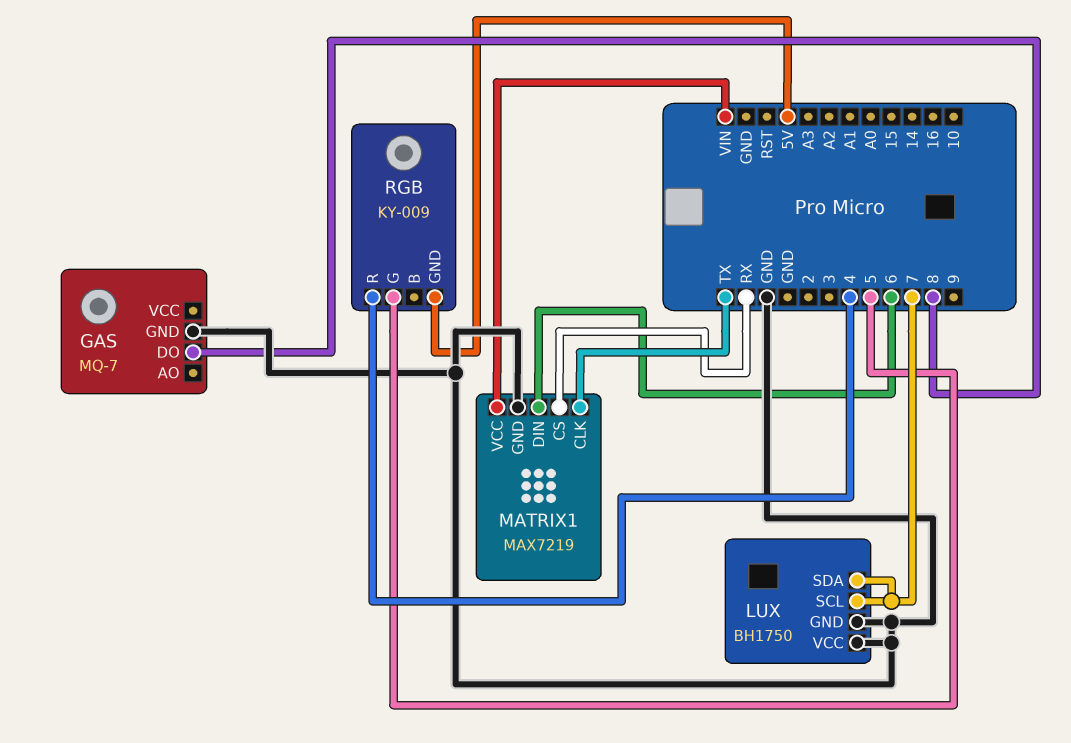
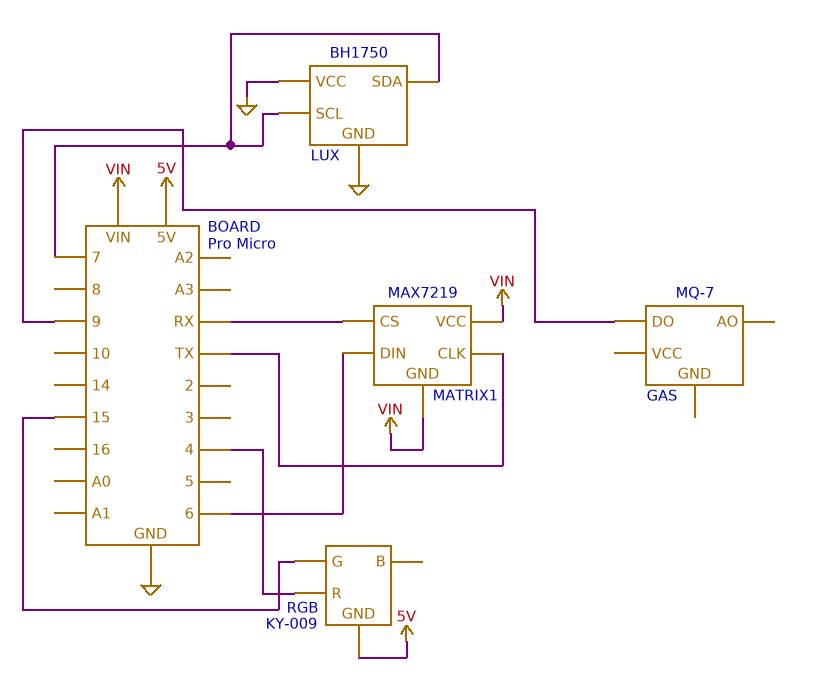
GAS pin DO: 8 -> 9
GAS pin GND: GND -> none
MATRIX1 pin GND: GND -> VIN
RGB pin G: 5 -> 15

